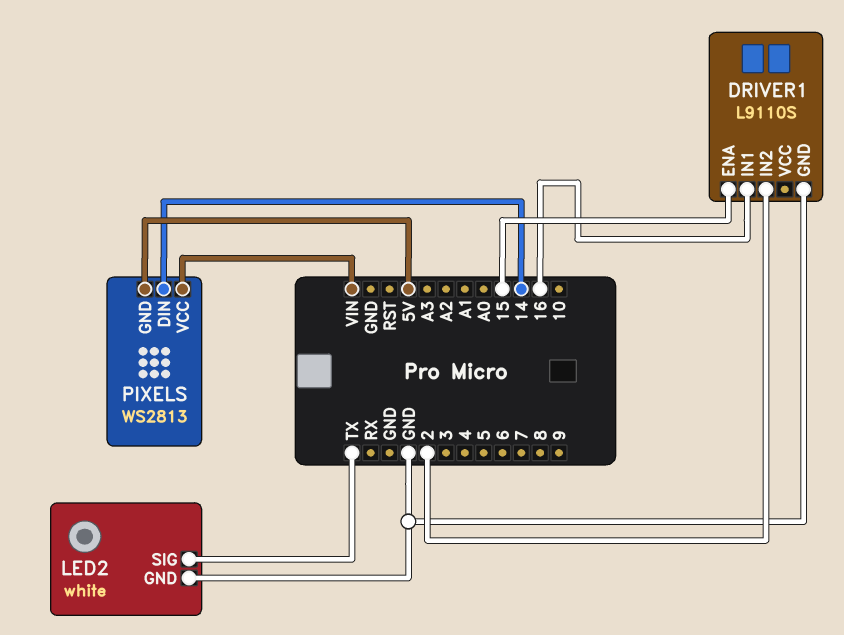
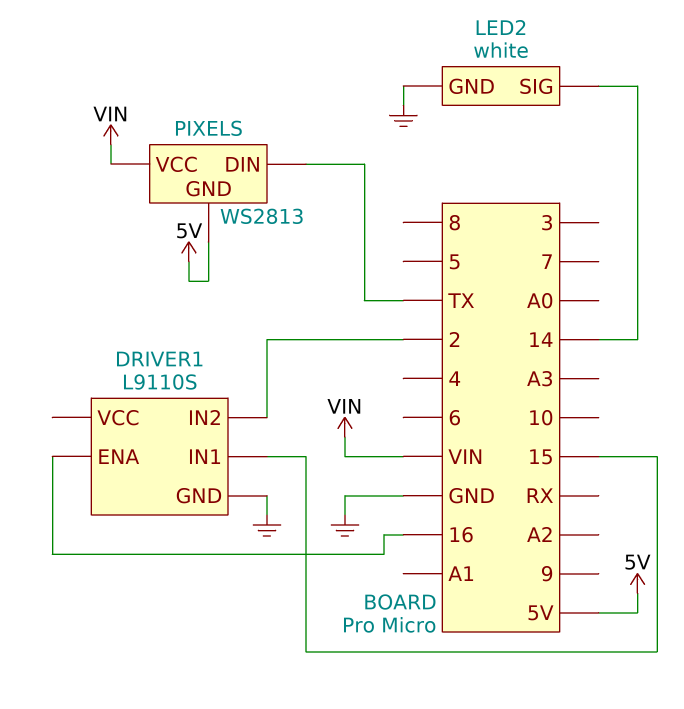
DRIVER1 pin ENA: 15 -> 16
DRIVER1 pin IN1: 16 -> 15
LED2 pin SIG: TX -> 14
PIXELS pin DIN: 14 -> TX

